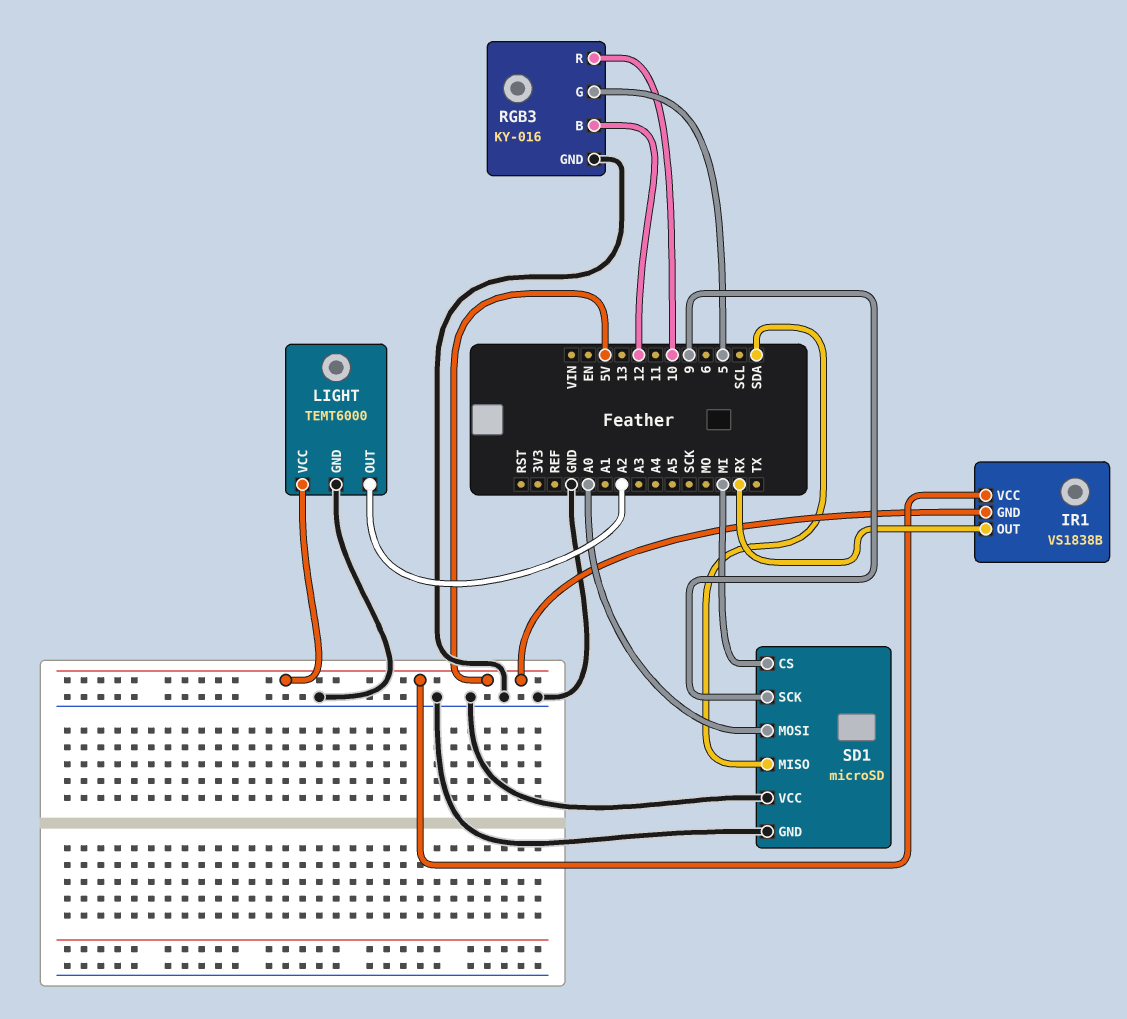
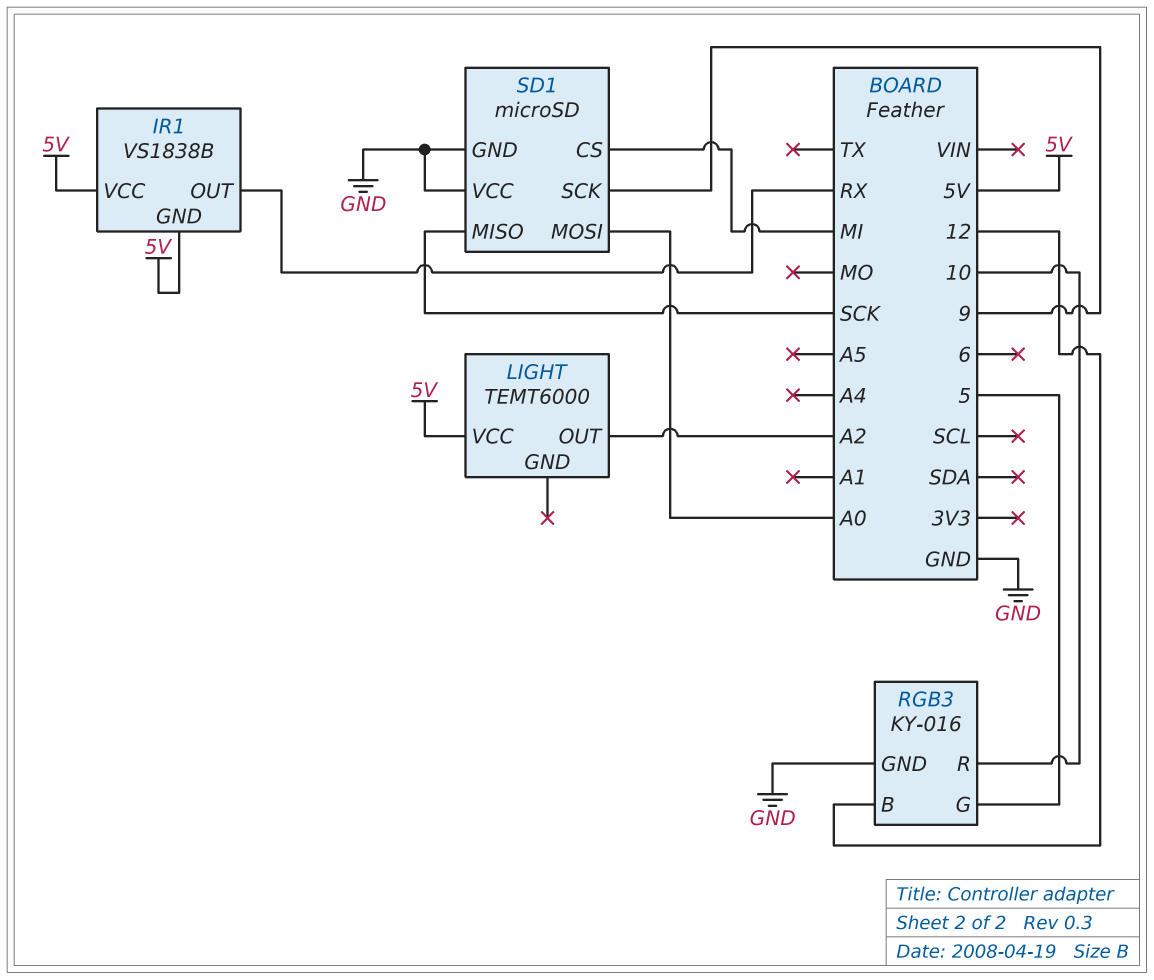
LIGHT pin GND: GND -> none
SD1 pin MISO: SDA -> SCK

